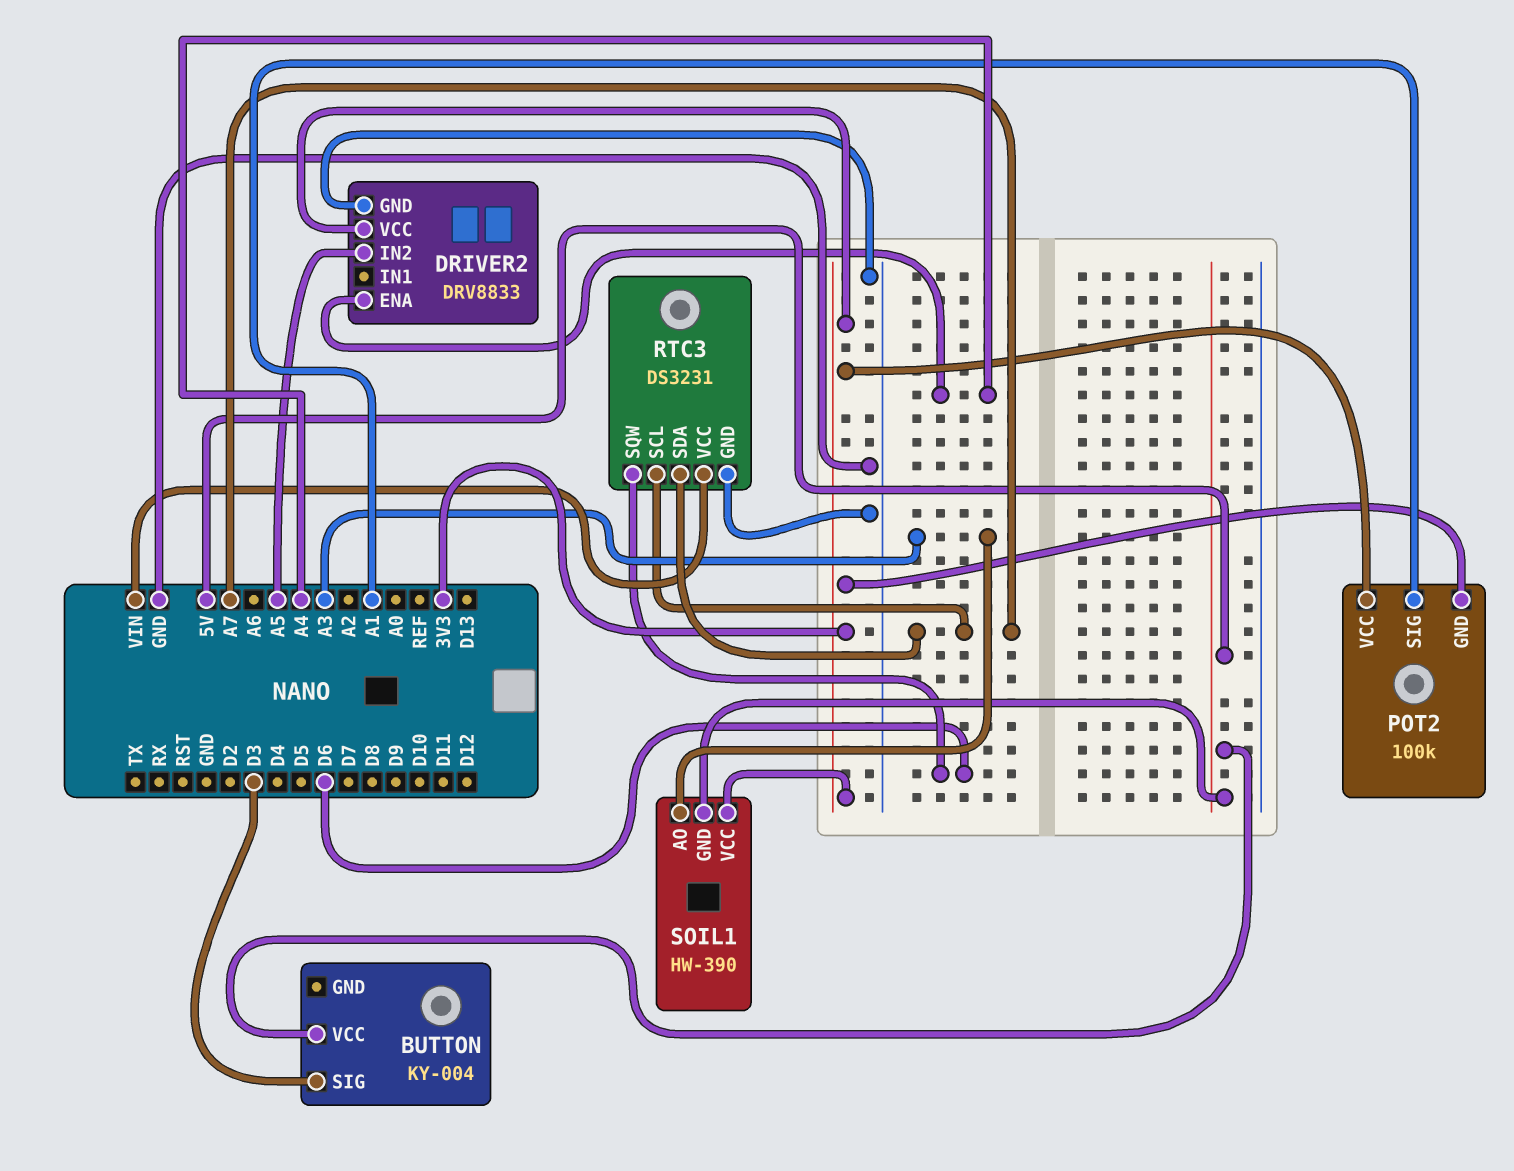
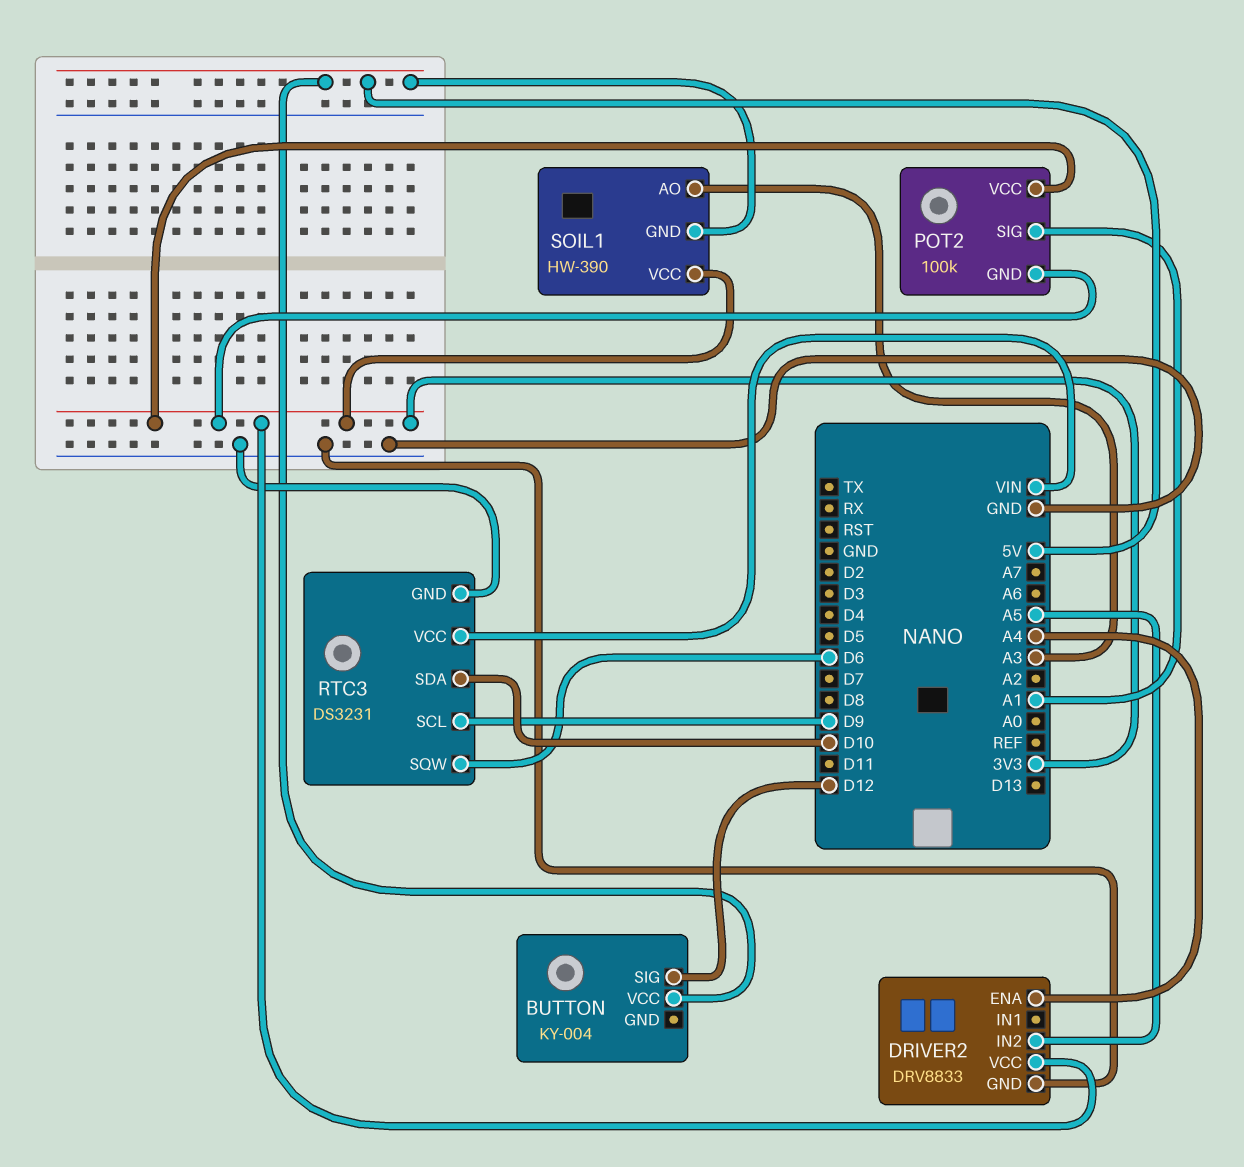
BUTTON pin SIG: D3 -> D12
RTC3 pin SCL: A7 -> D9
RTC3 pin SDA: A7 -> D10

